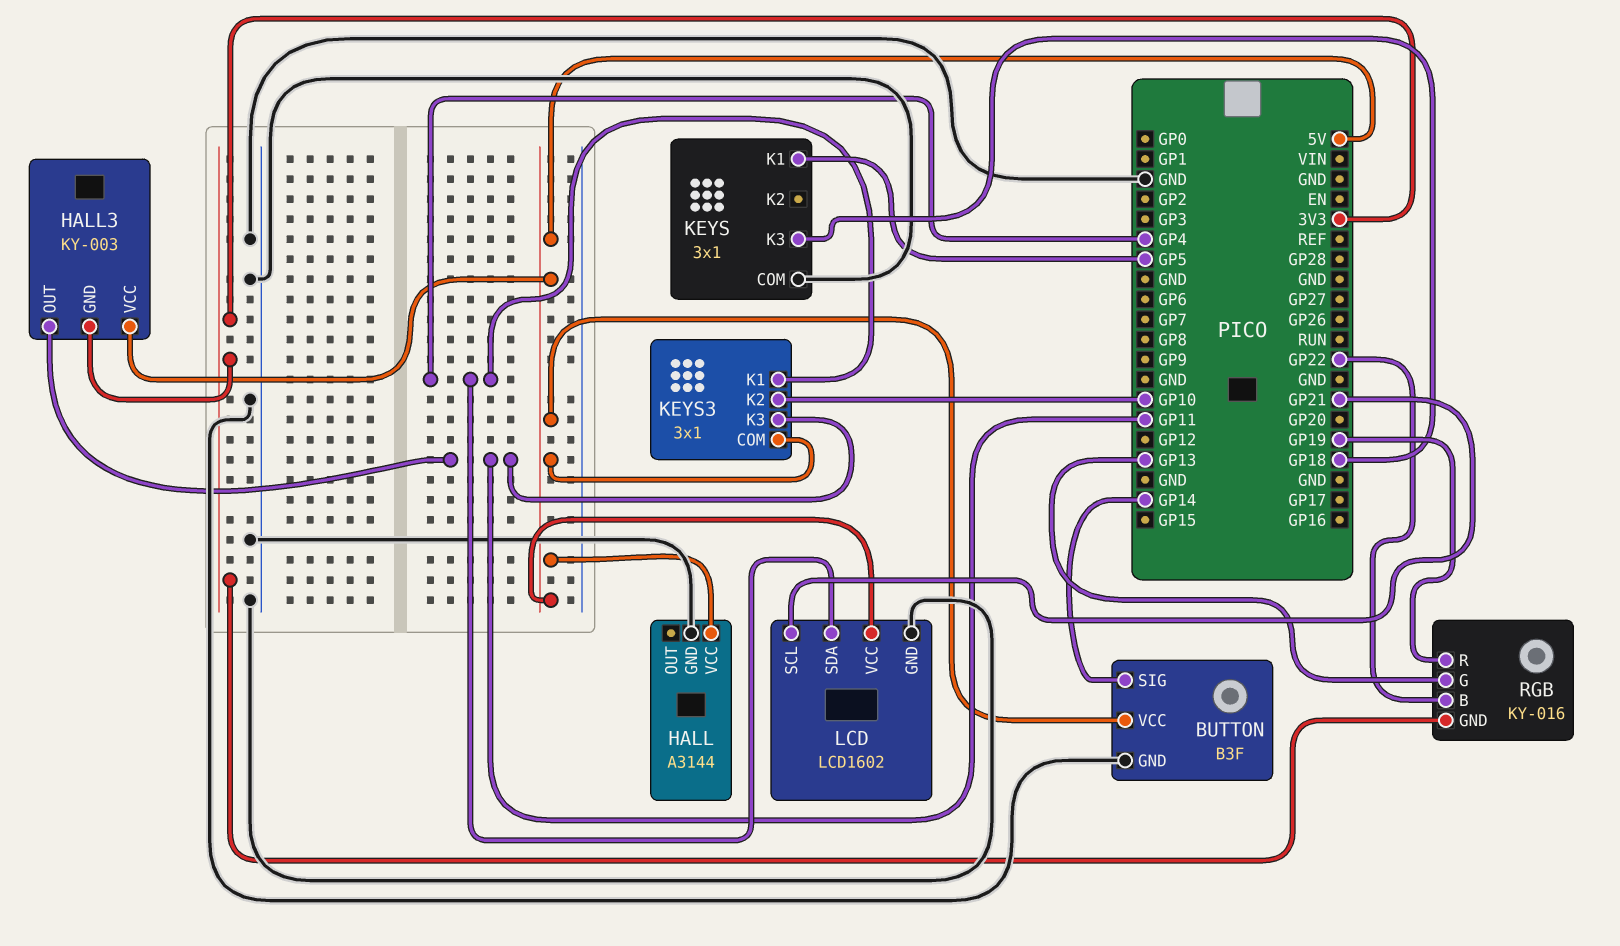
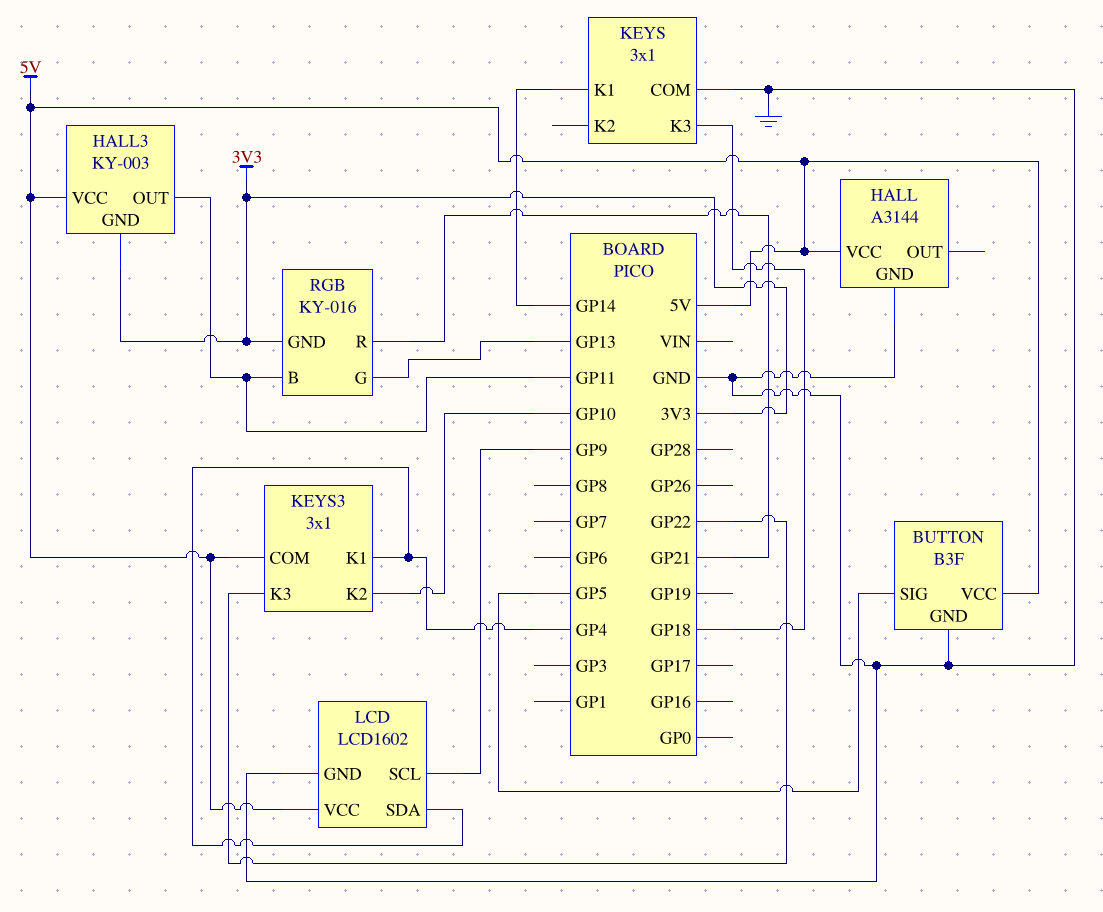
BUTTON pin SIG: GP14 -> GP5
KEYS pin K1: GP5 -> GP14
KEYS3 pin K3: GP11 -> GP22
LCD pin SCL: GP21 -> GP9
RGB pin B: GP22 -> GP11
RGB pin R: GP19 -> GP21

